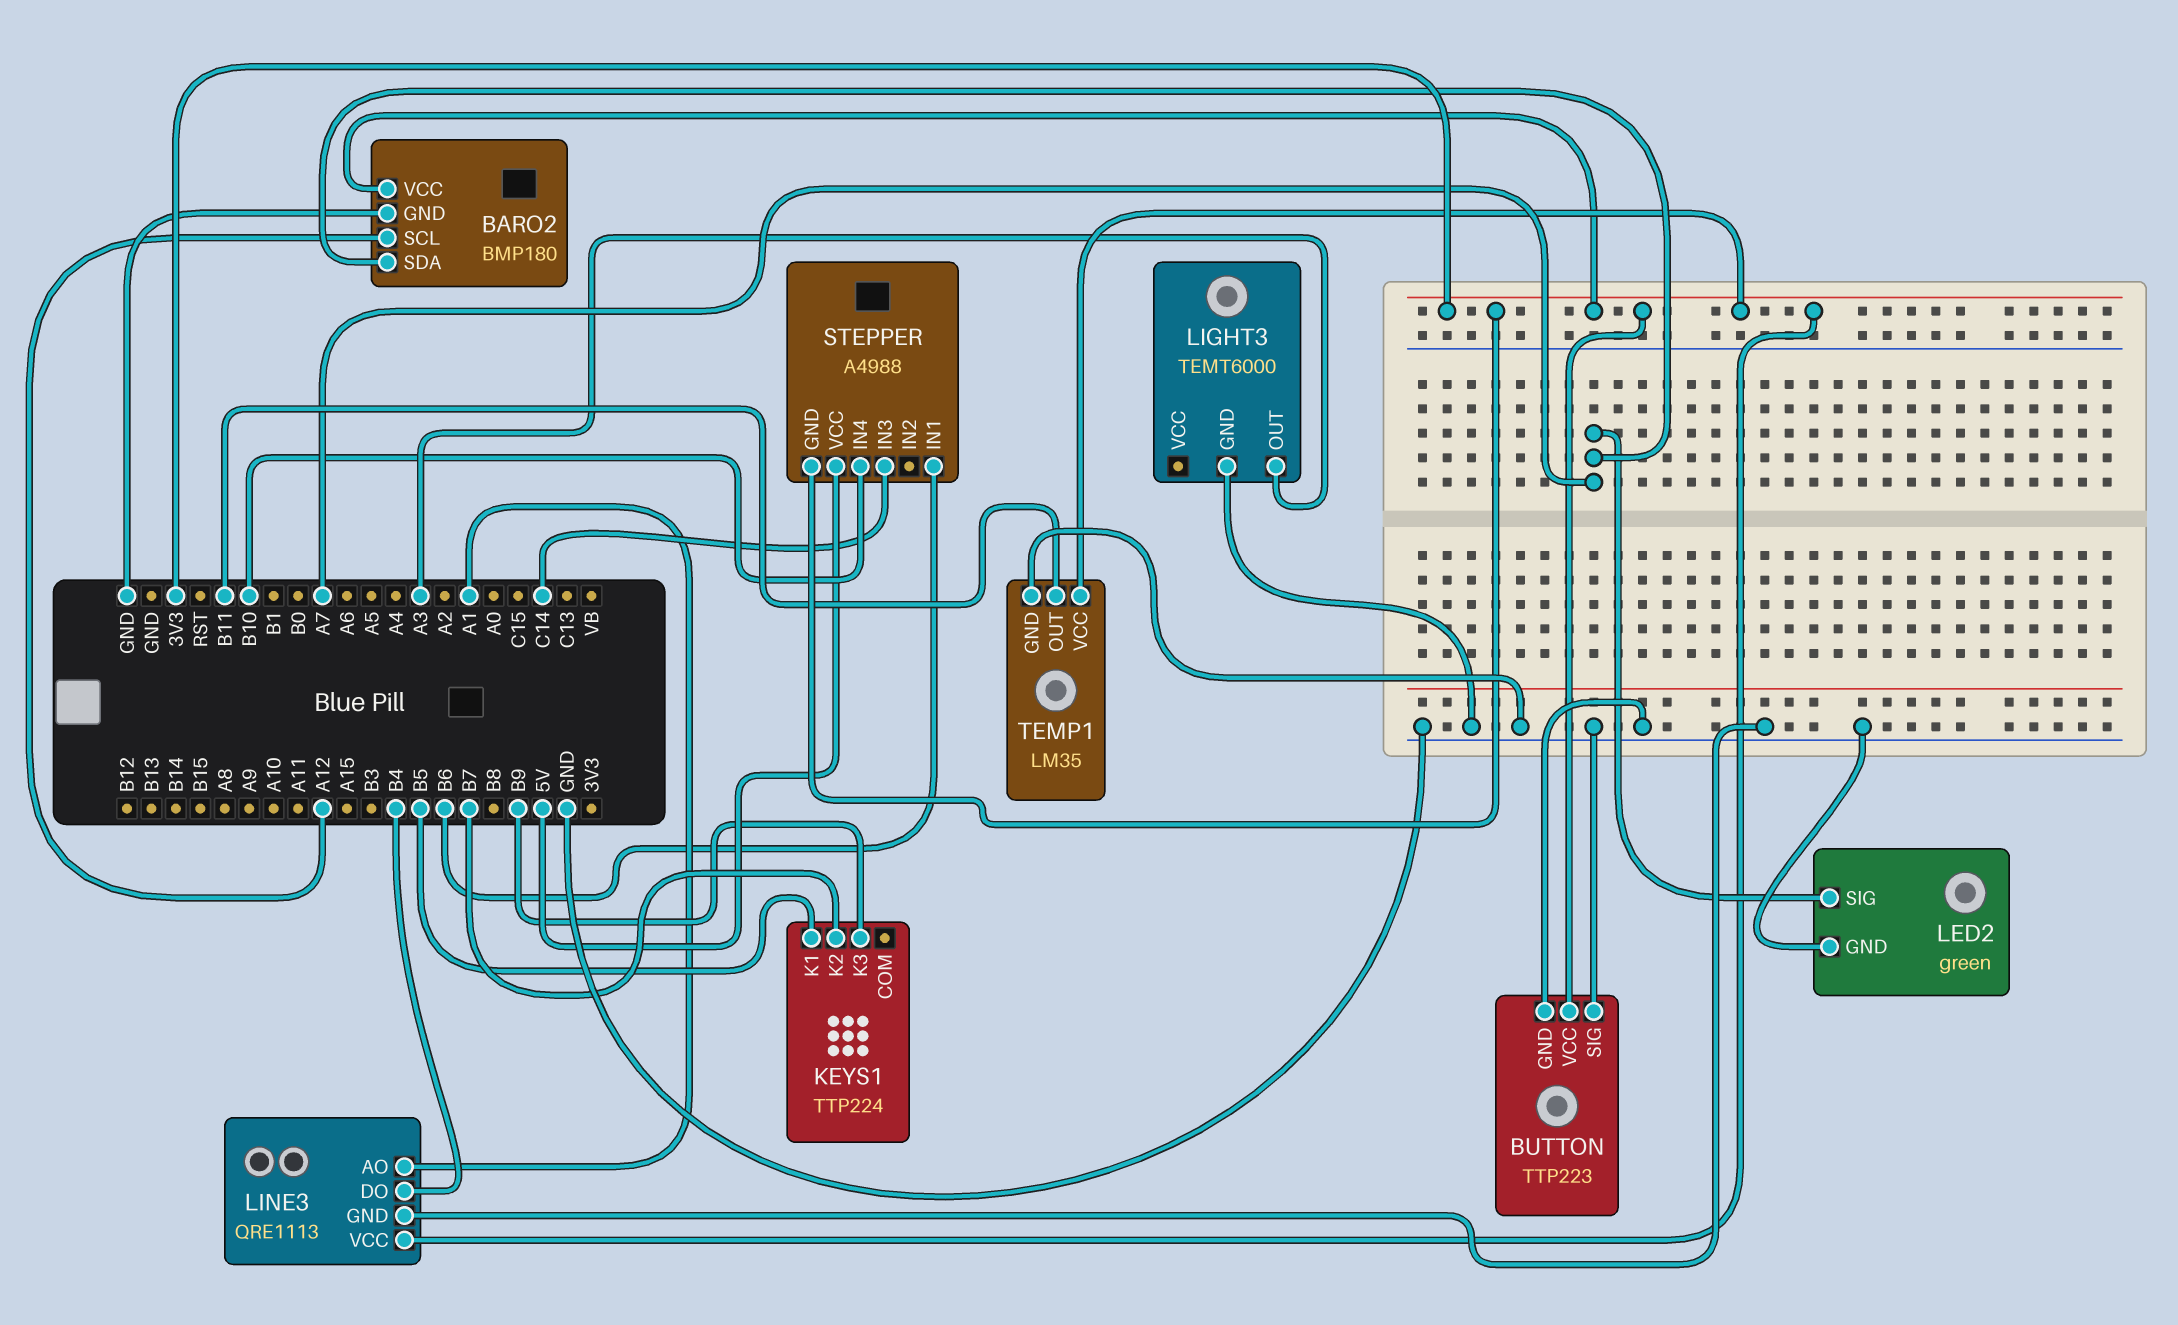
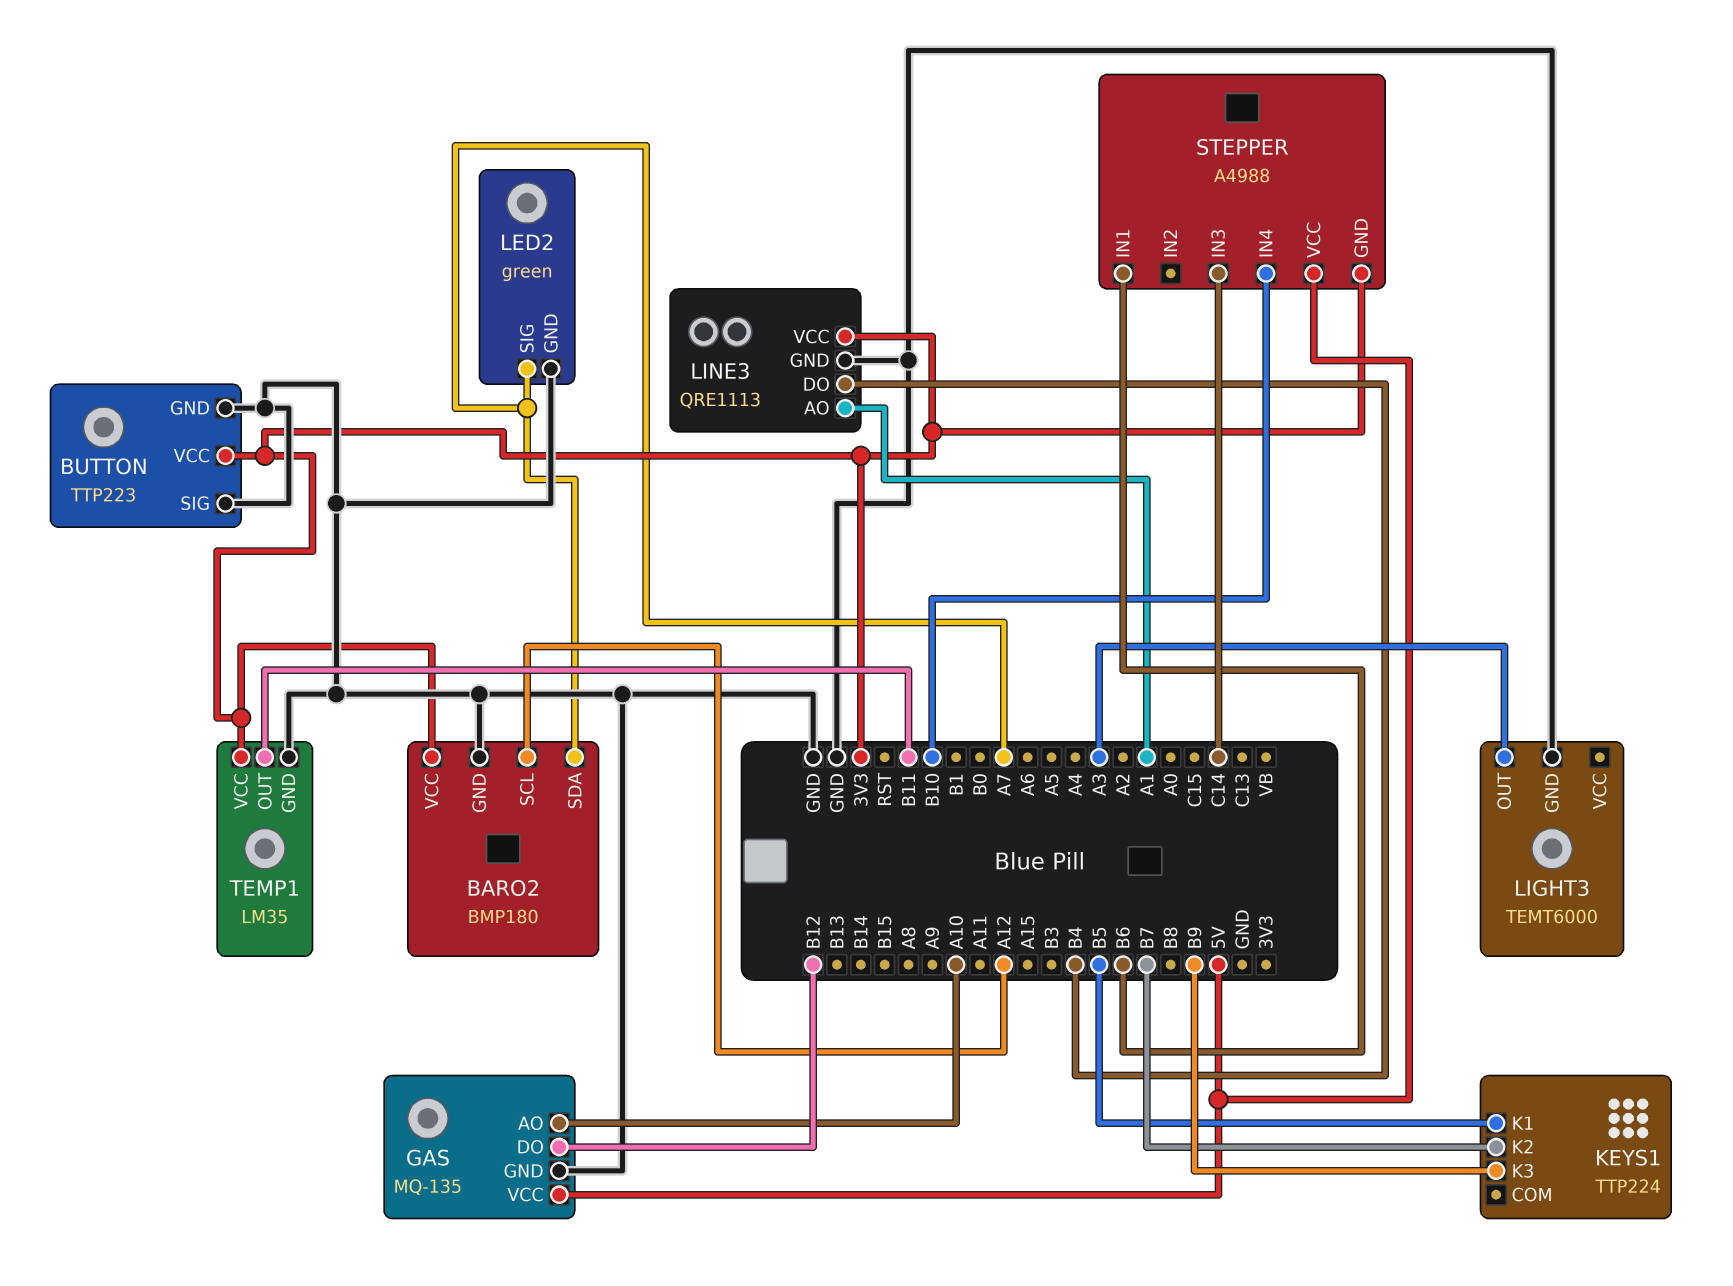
GAS: none -> MQ-135
GAS pin AO: none -> A10
GAS pin DO: none -> B12
GAS pin GND: none -> GND
GAS pin VCC: none -> 5V

